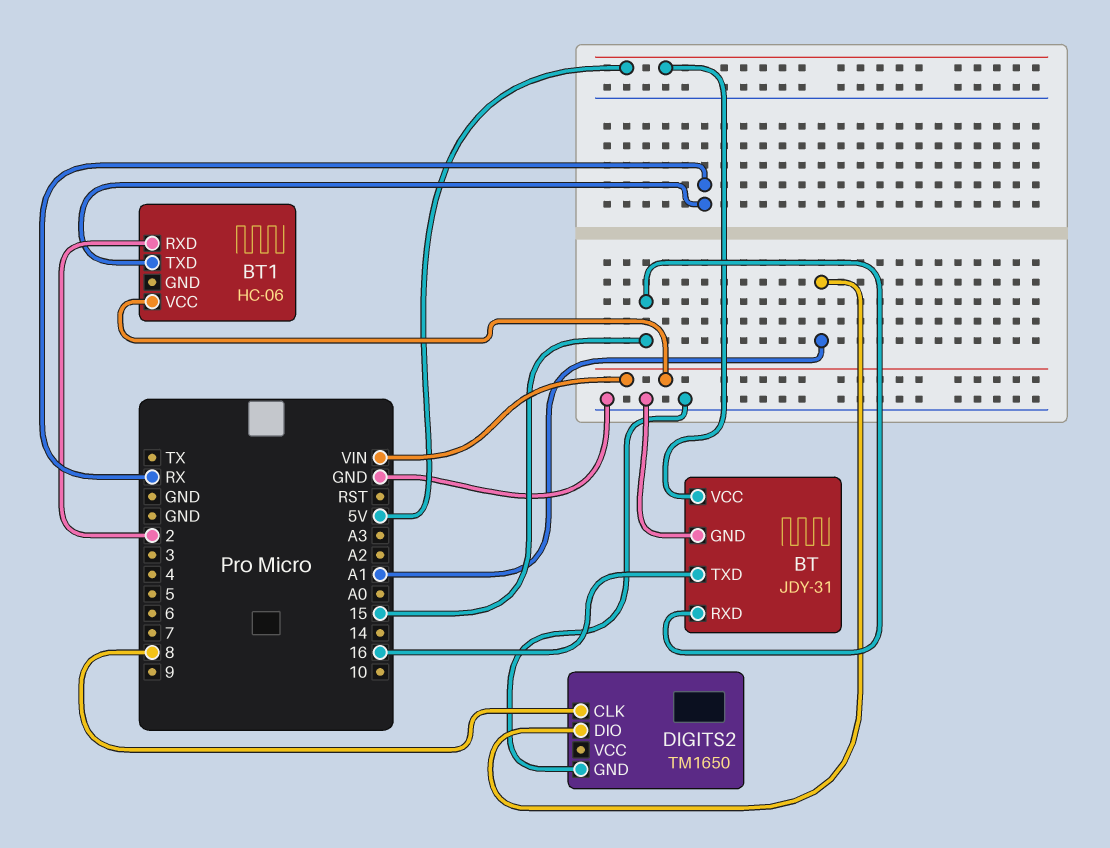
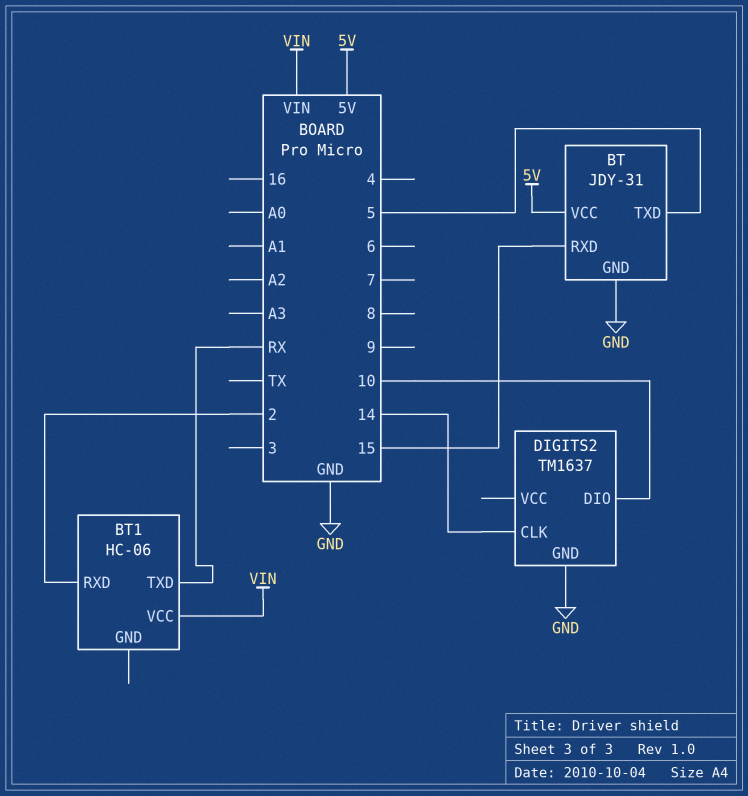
BT pin TXD: 16 -> 5
DIGITS2: TM1650 -> TM1637
DIGITS2 pin CLK: 8 -> 14
DIGITS2 pin DIO: A1 -> 10

